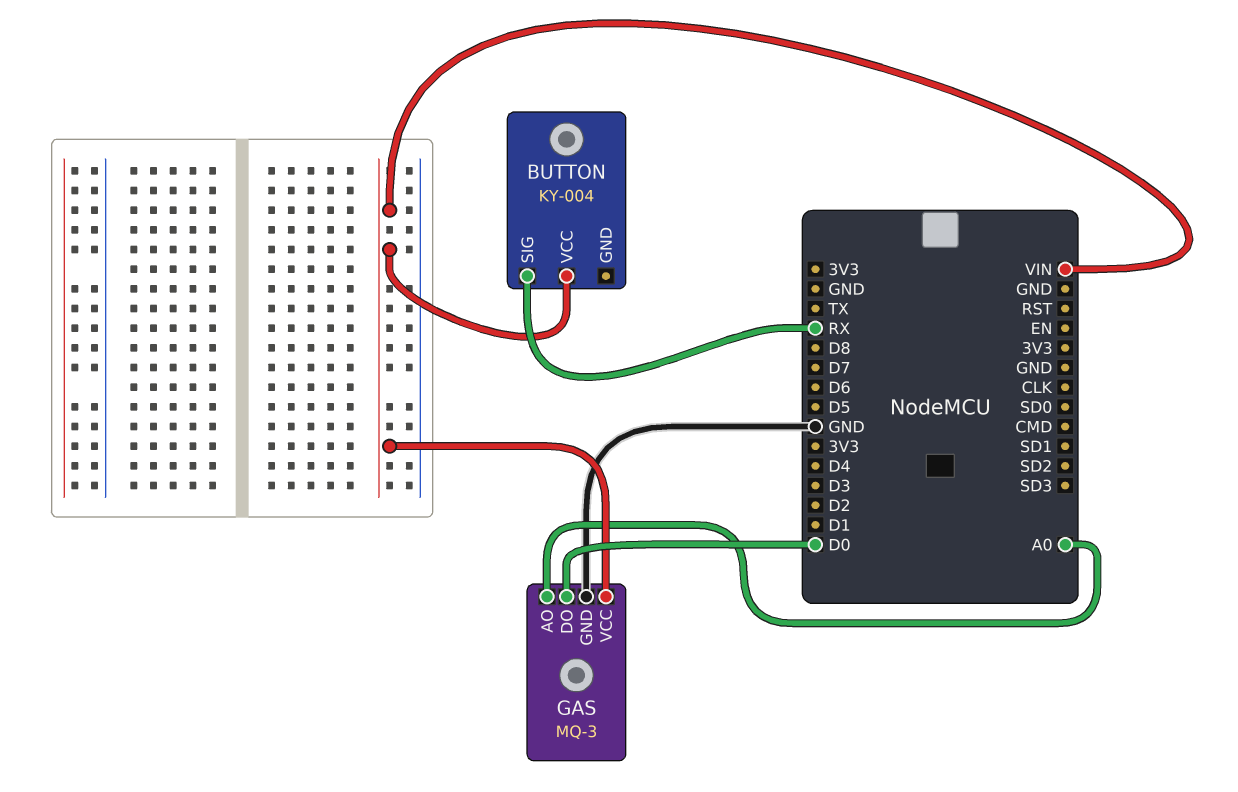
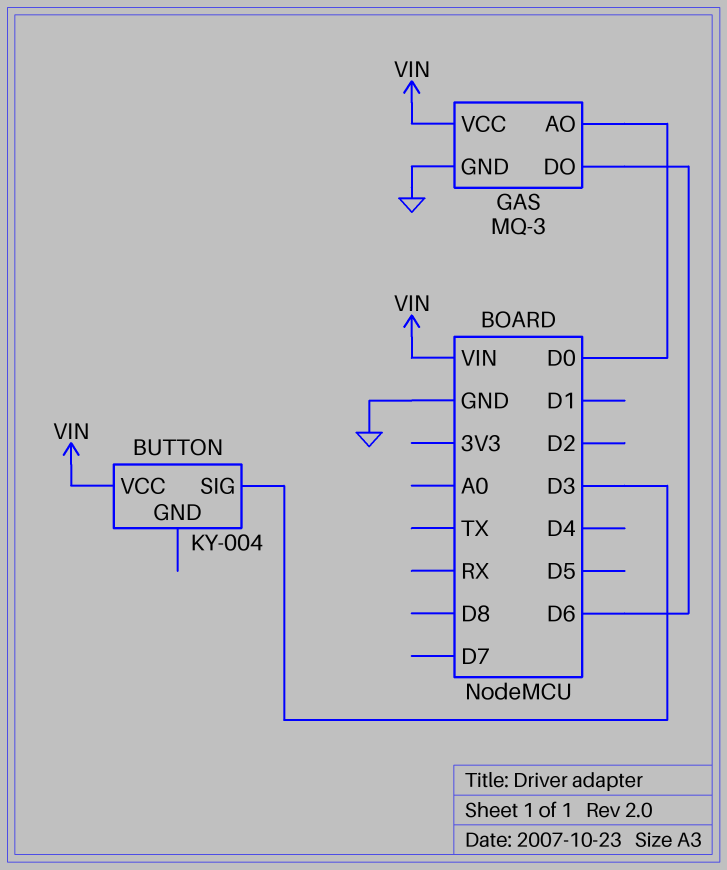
BUTTON pin SIG: RX -> D3
GAS pin AO: A0 -> D0
GAS pin DO: D0 -> D6

